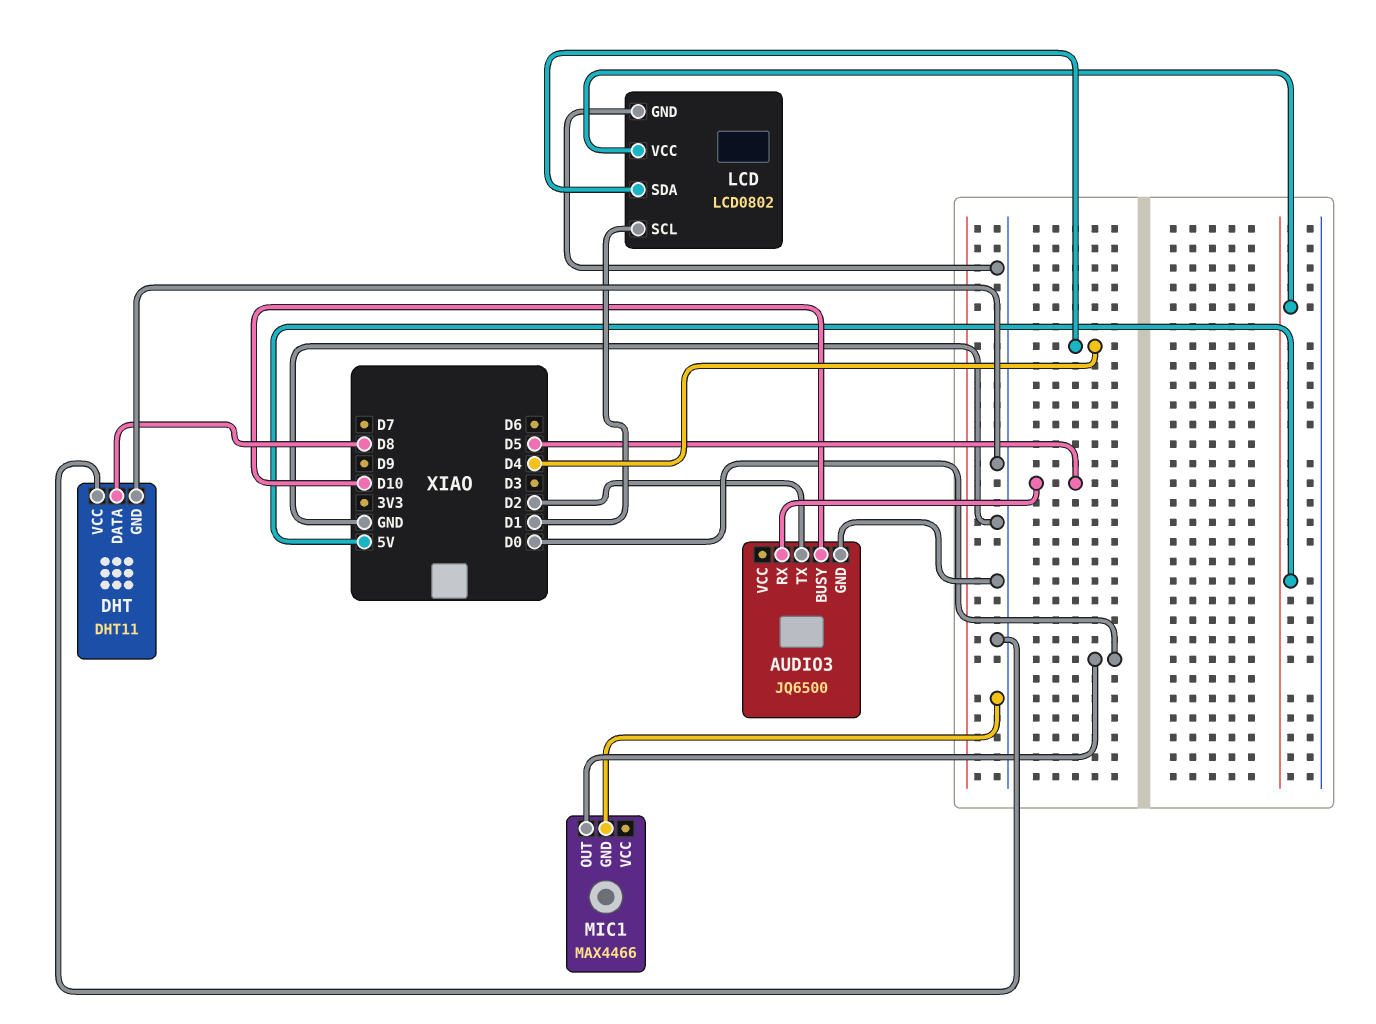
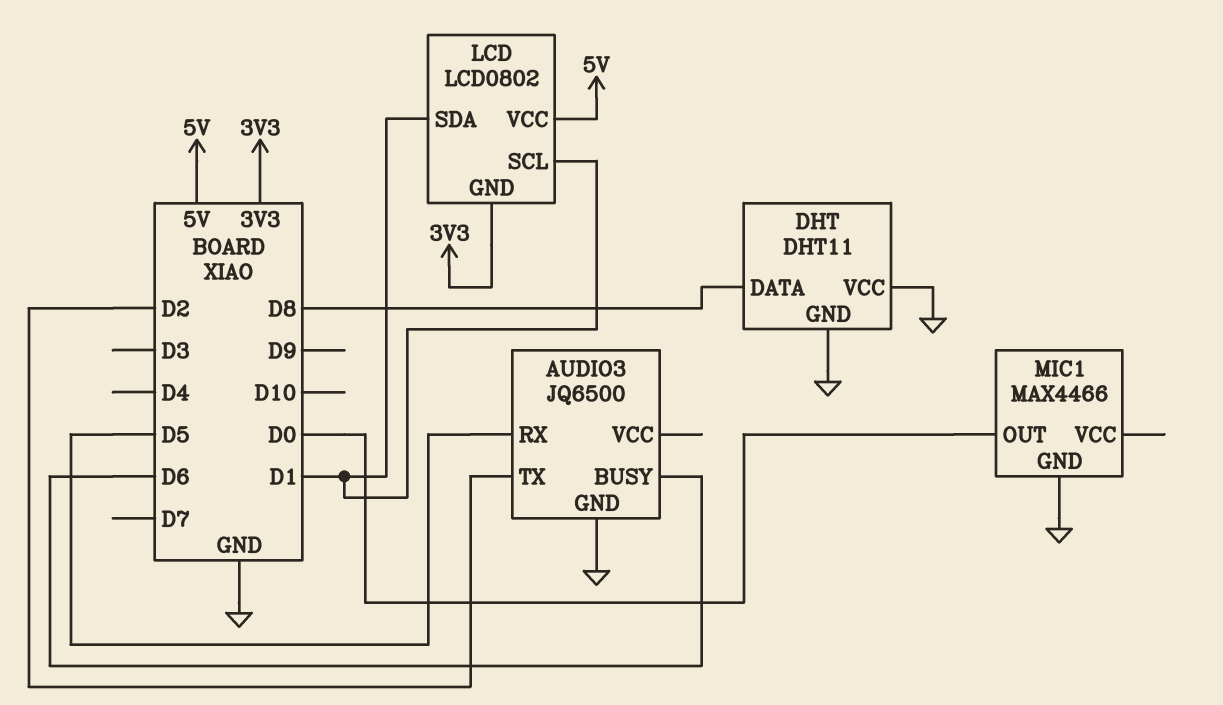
AUDIO3 pin BUSY: D10 -> D6
LCD pin GND: GND -> 3V3
LCD pin SDA: D4 -> D1

